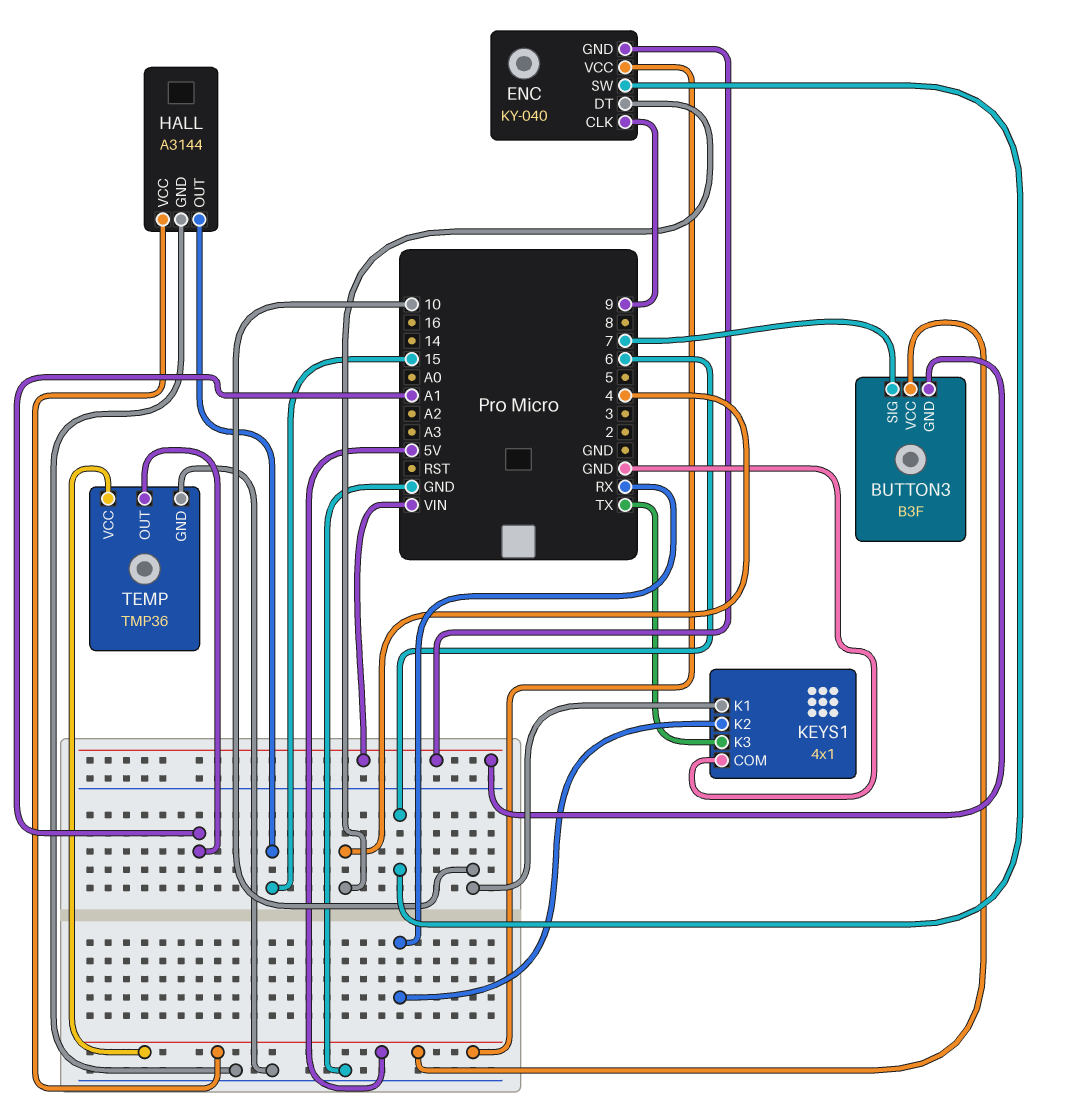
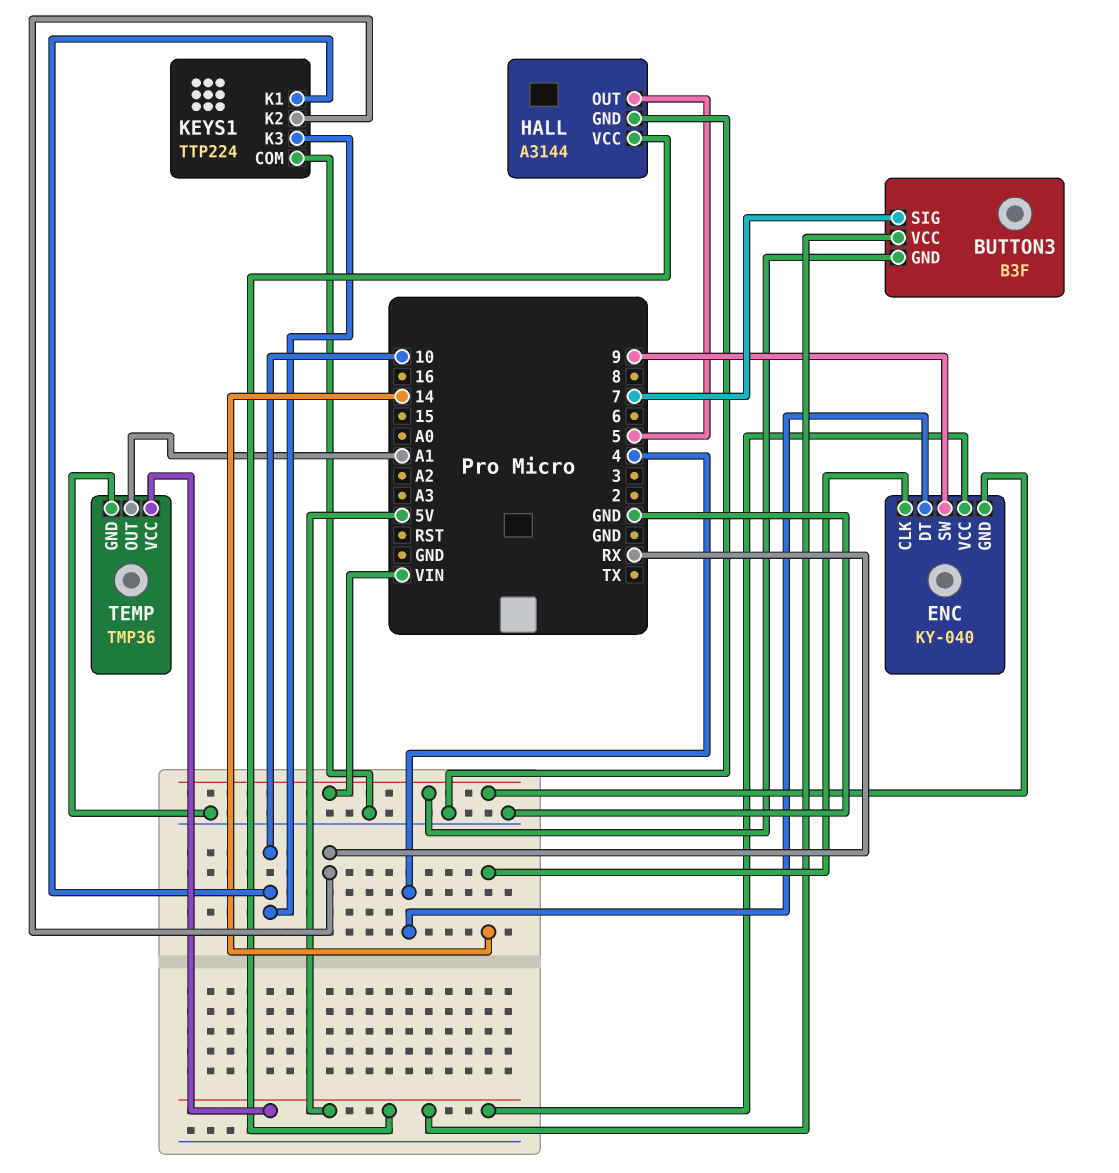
ENC pin CLK: 9 -> 14
ENC pin SW: 6 -> 9
HALL pin OUT: 15 -> 5
KEYS1: 4x1 -> TTP224
KEYS1 pin K3: TX -> 10

